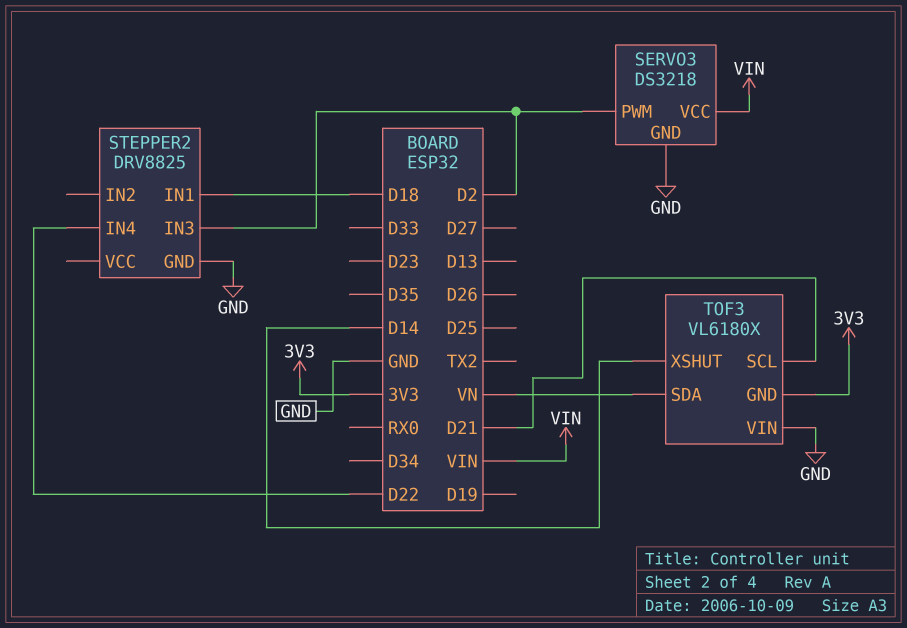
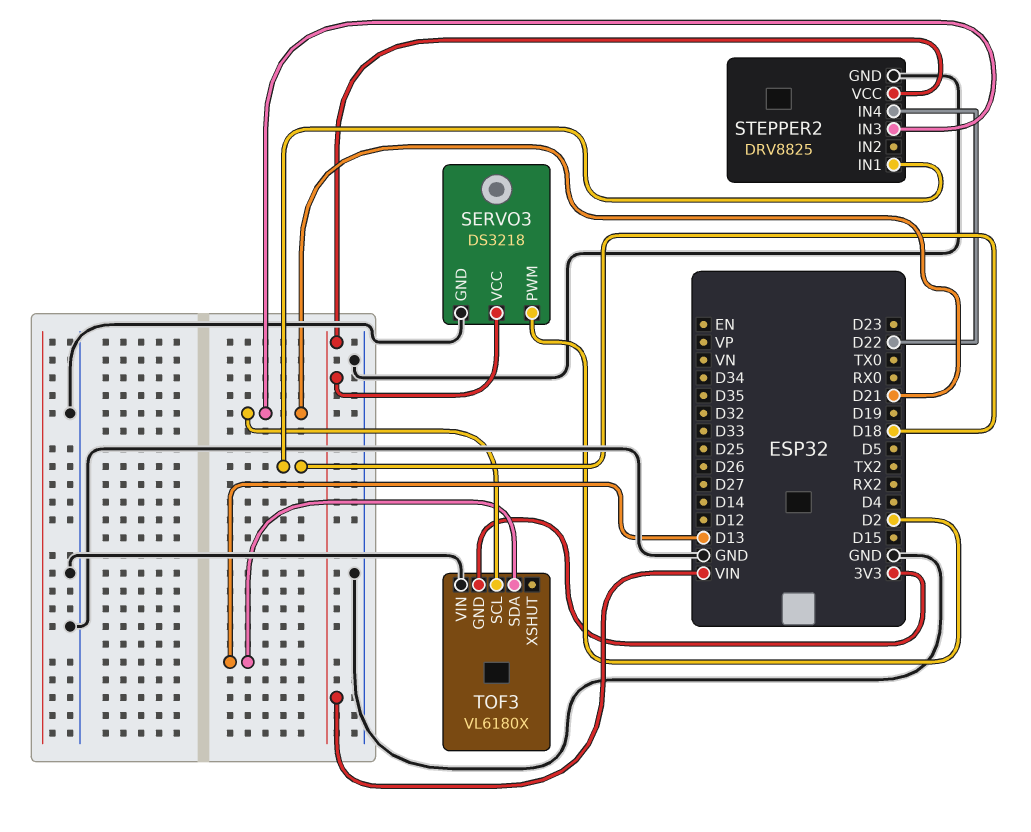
STEPPER2 pin IN3: D2 -> D21
STEPPER2 pin VCC: none -> VIN
TOF3 pin SDA: VN -> D13
TOF3 pin XSHUT: D14 -> none

